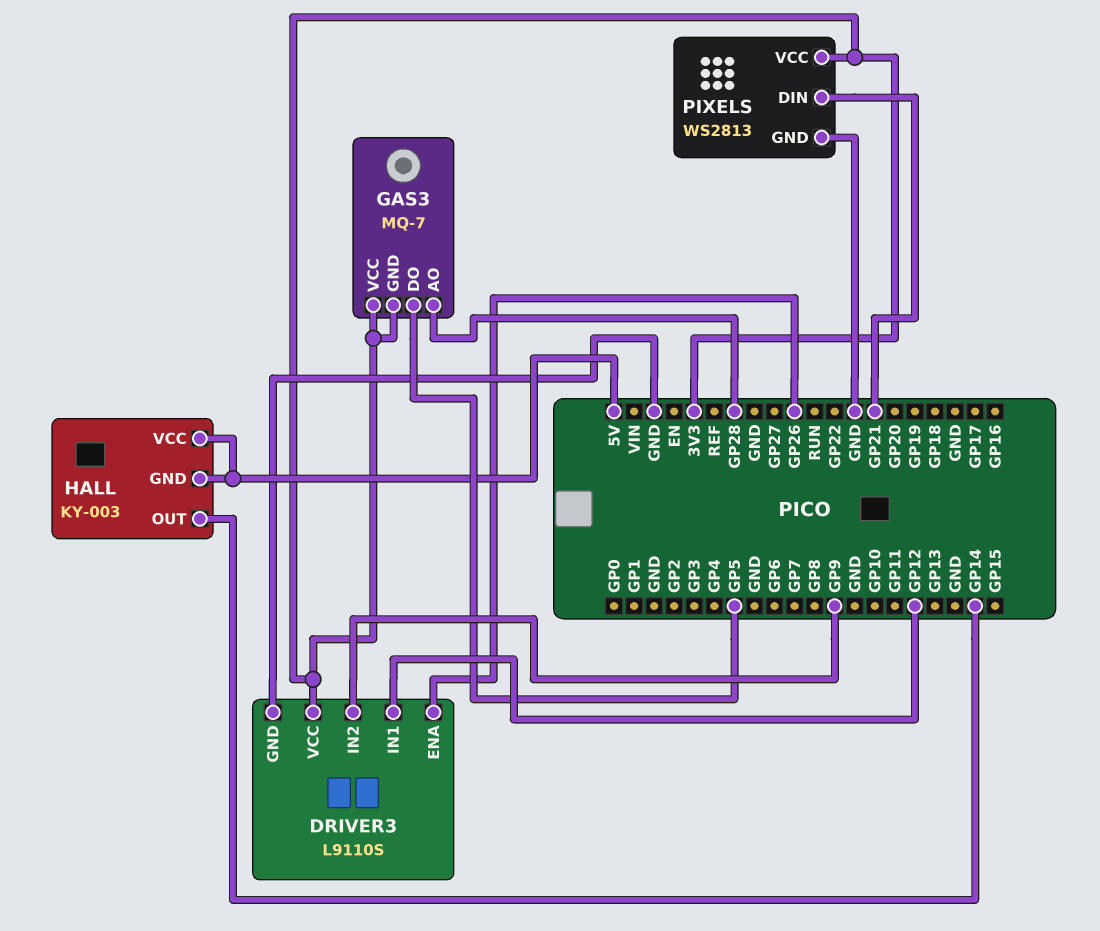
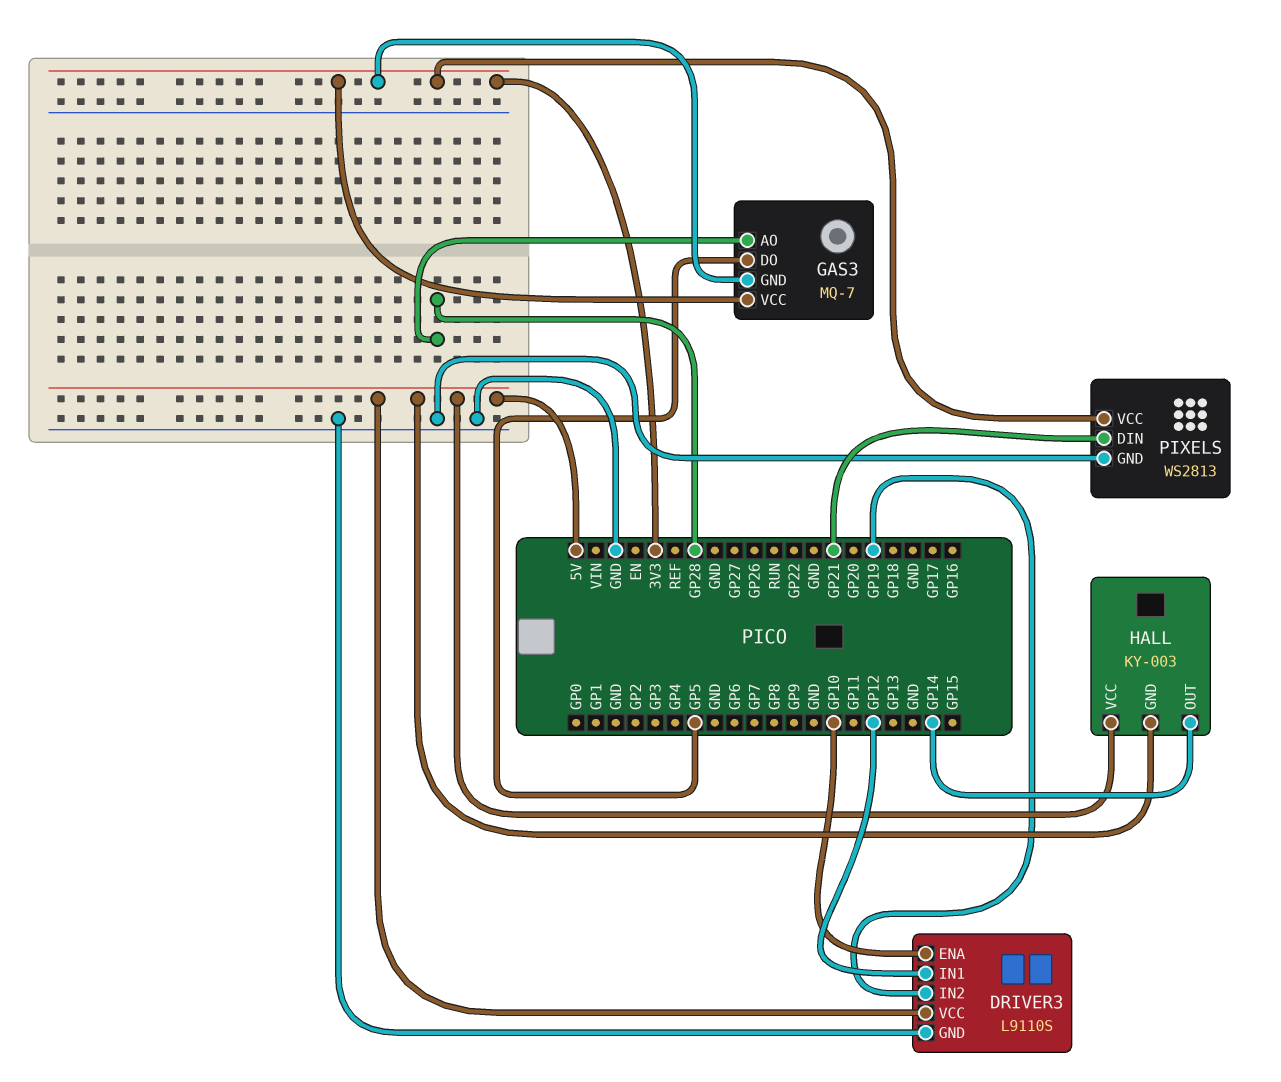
DRIVER3 pin ENA: GP26 -> GP10
DRIVER3 pin IN2: GP9 -> GP19
DRIVER3 pin VCC: 3V3 -> 5V

